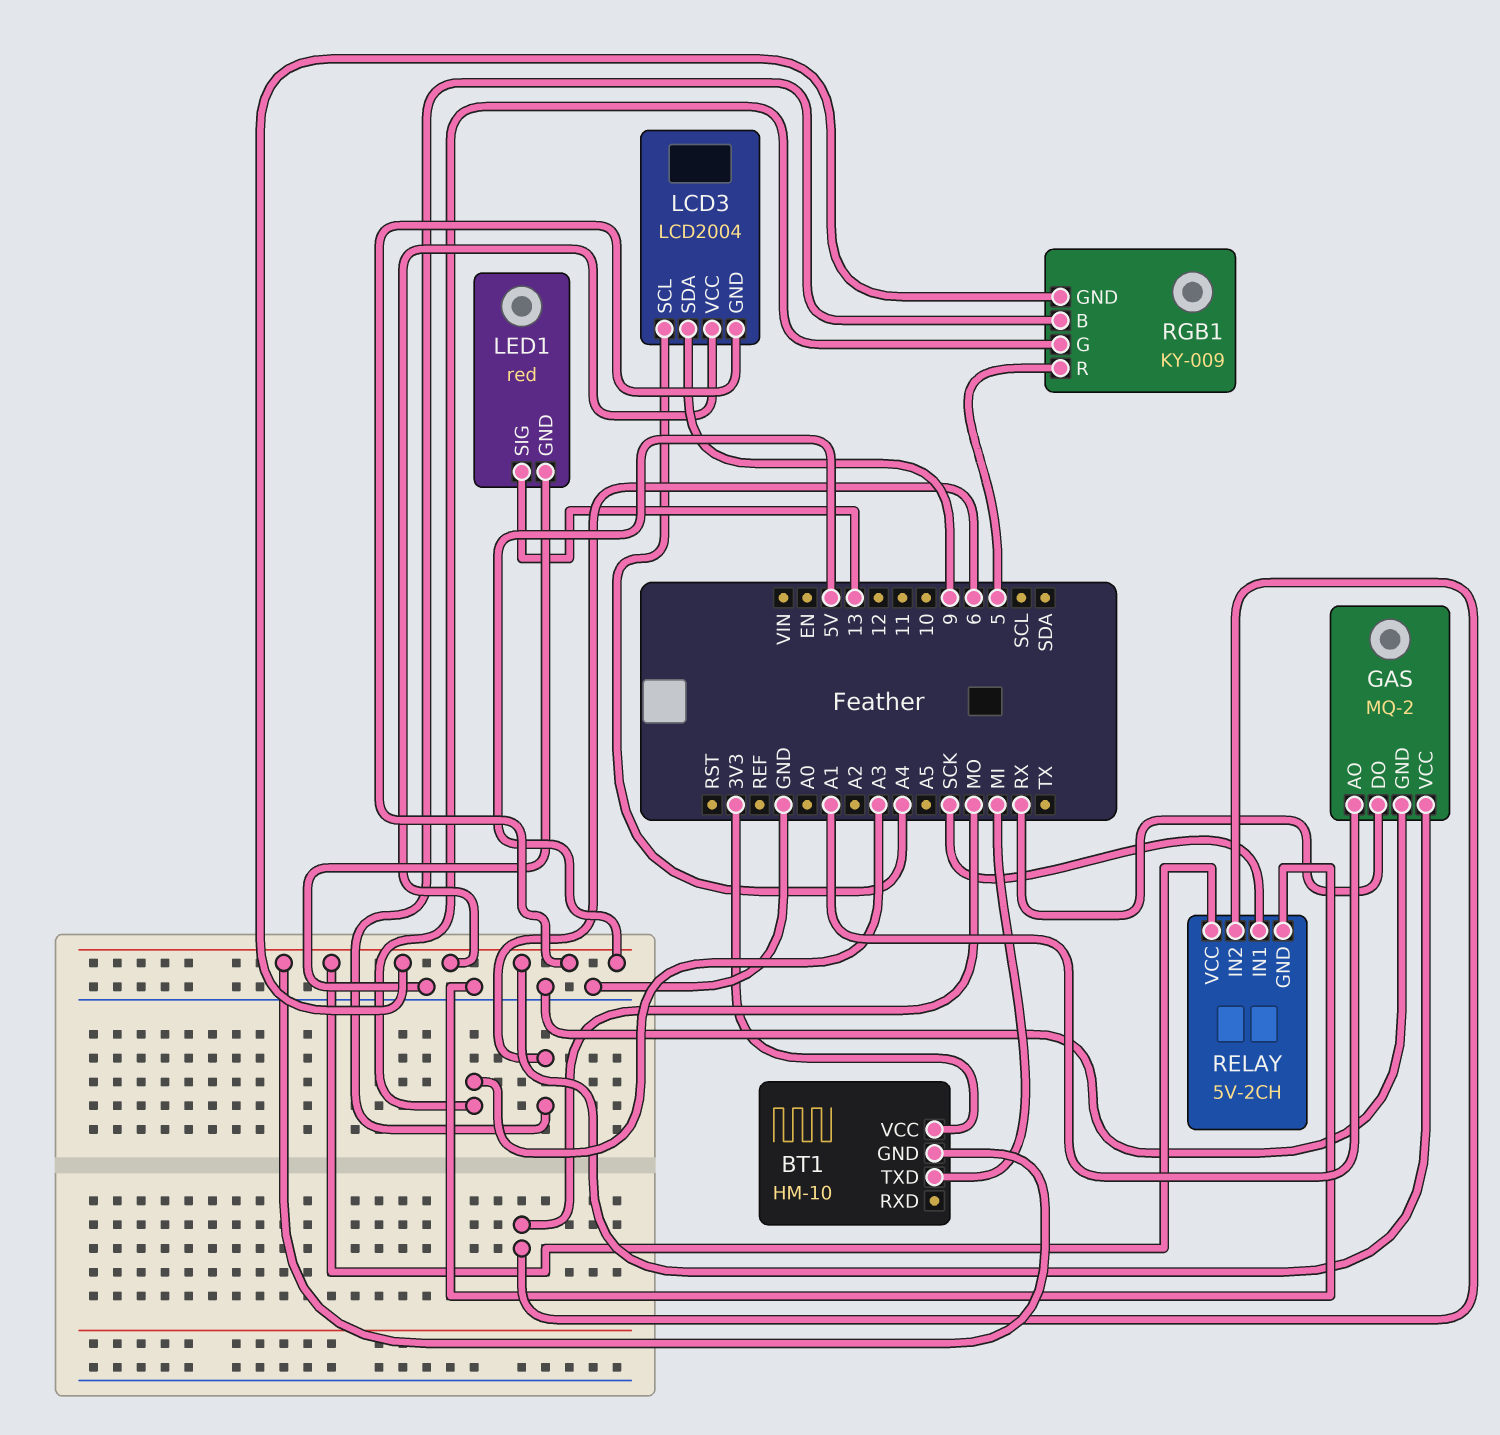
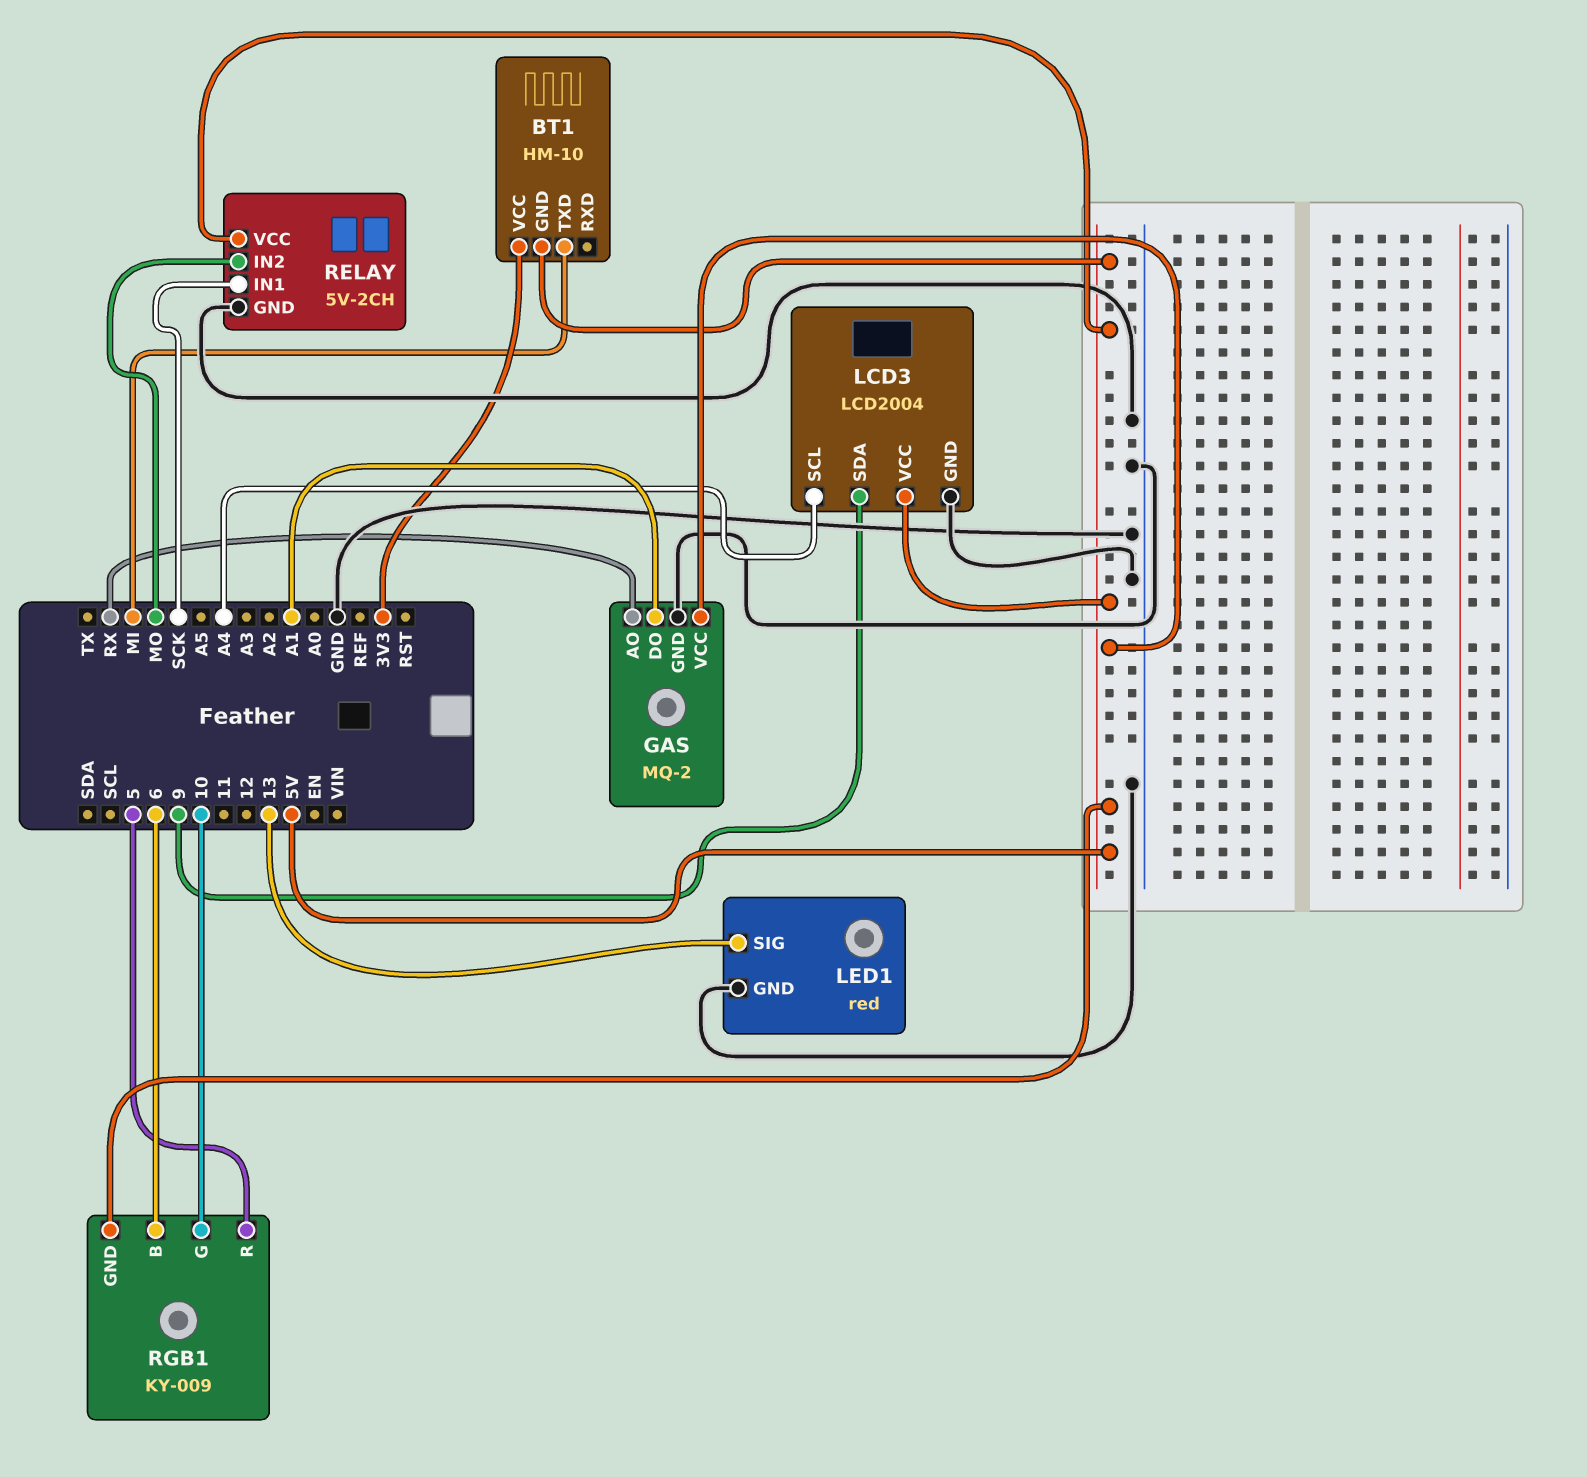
GAS pin AO: A1 -> RX
GAS pin DO: RX -> A1
LCD3 pin GND: 5V -> GND
RGB1 pin G: A3 -> 10

